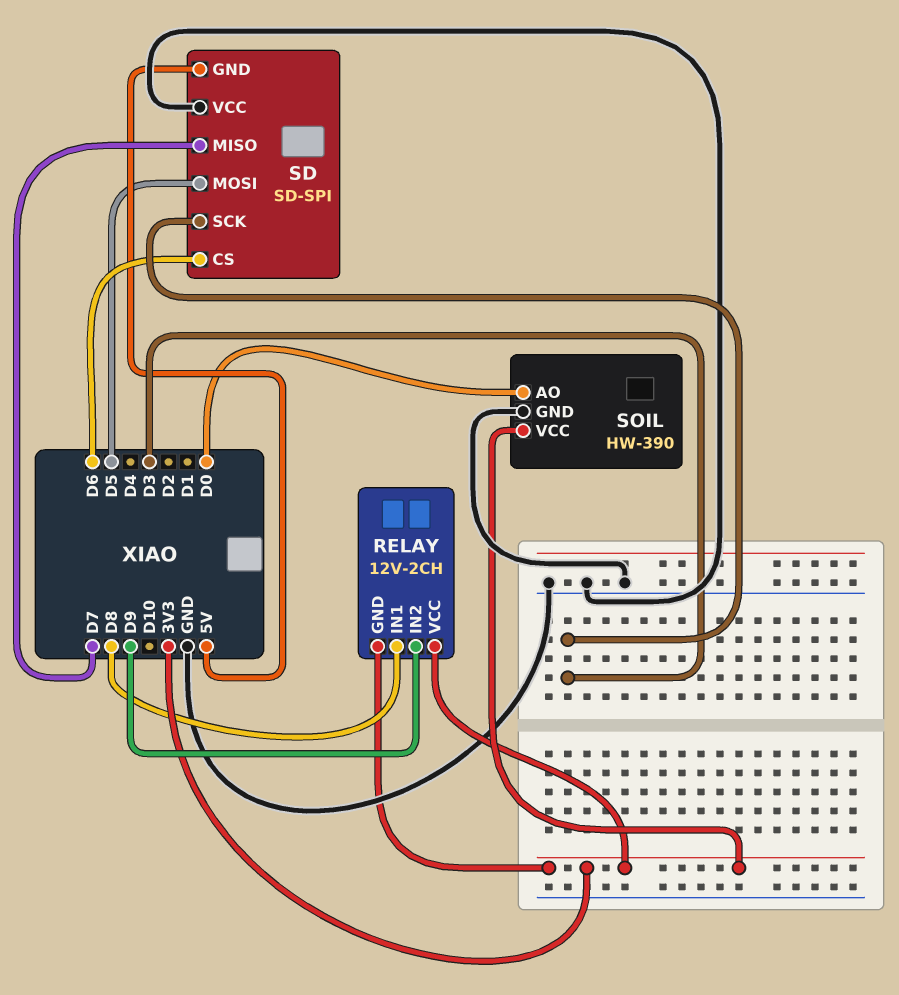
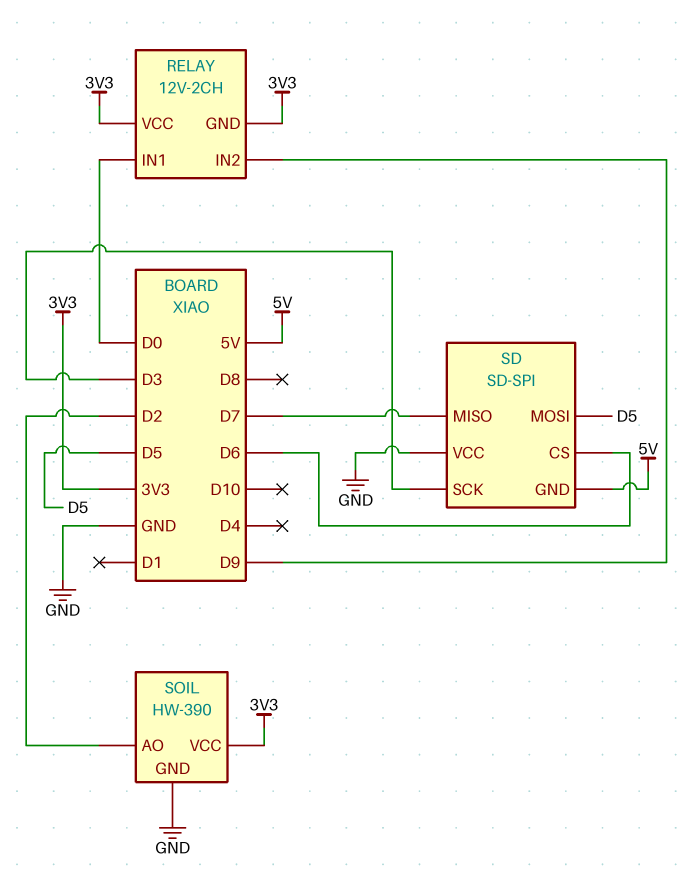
RELAY pin IN1: D8 -> D0
SOIL pin AO: D0 -> D2

